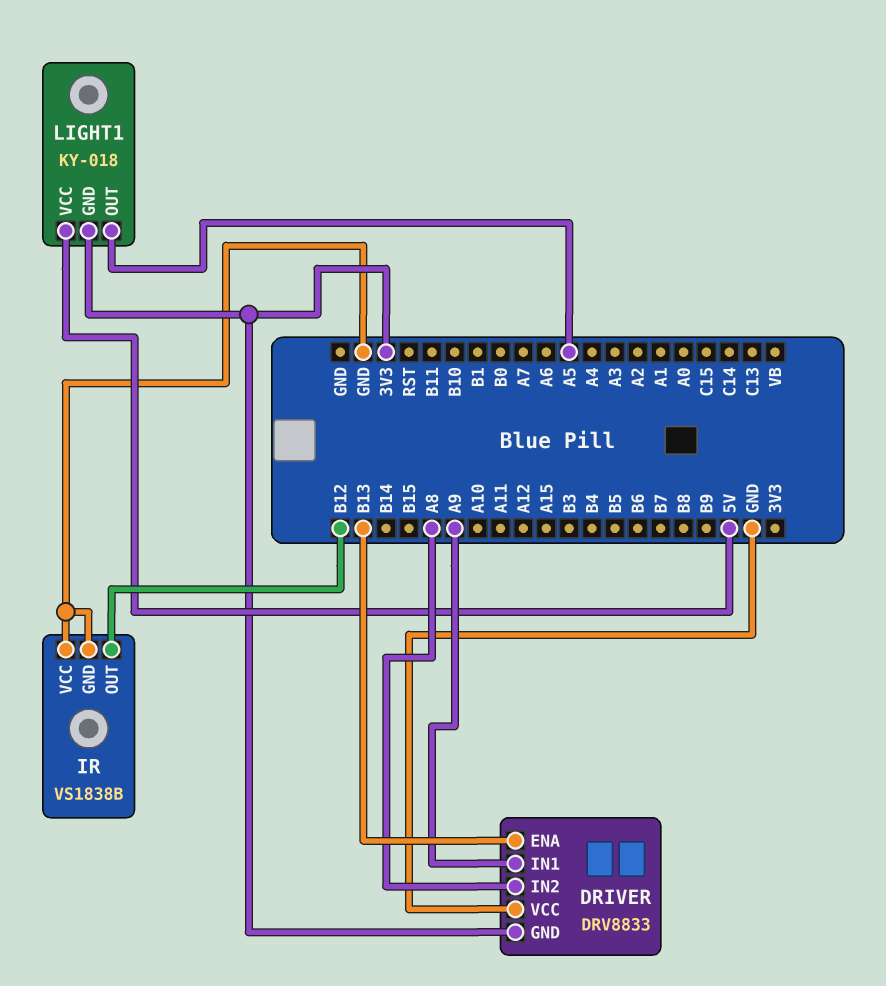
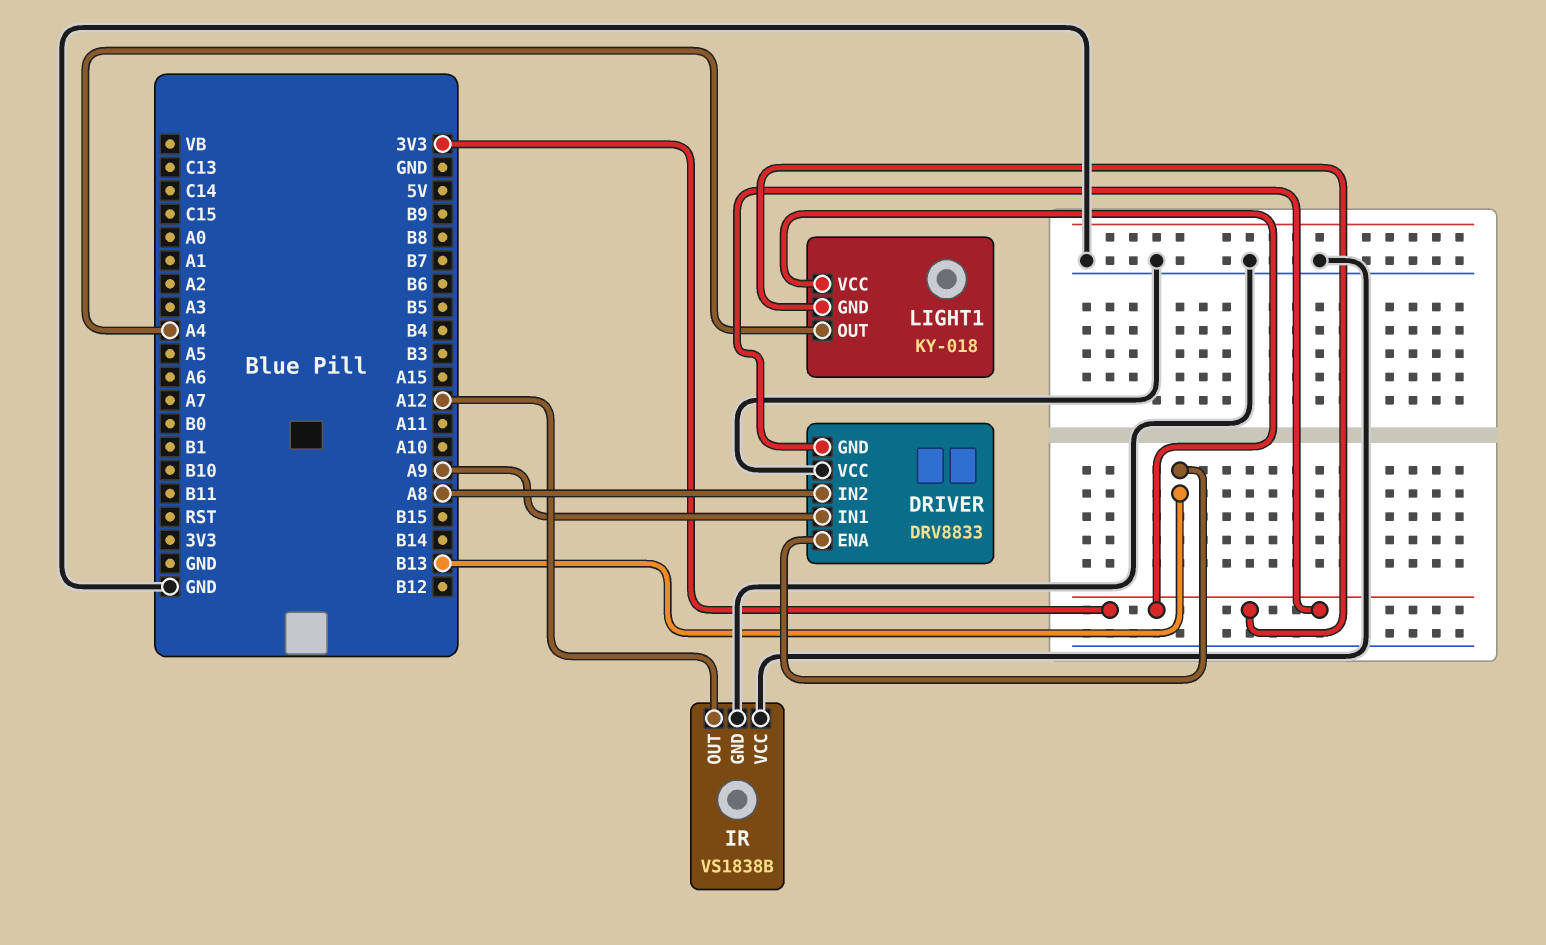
IR pin OUT: B12 -> A12
LIGHT1 pin OUT: A5 -> A4
LIGHT1 pin VCC: 5V -> 3V3

